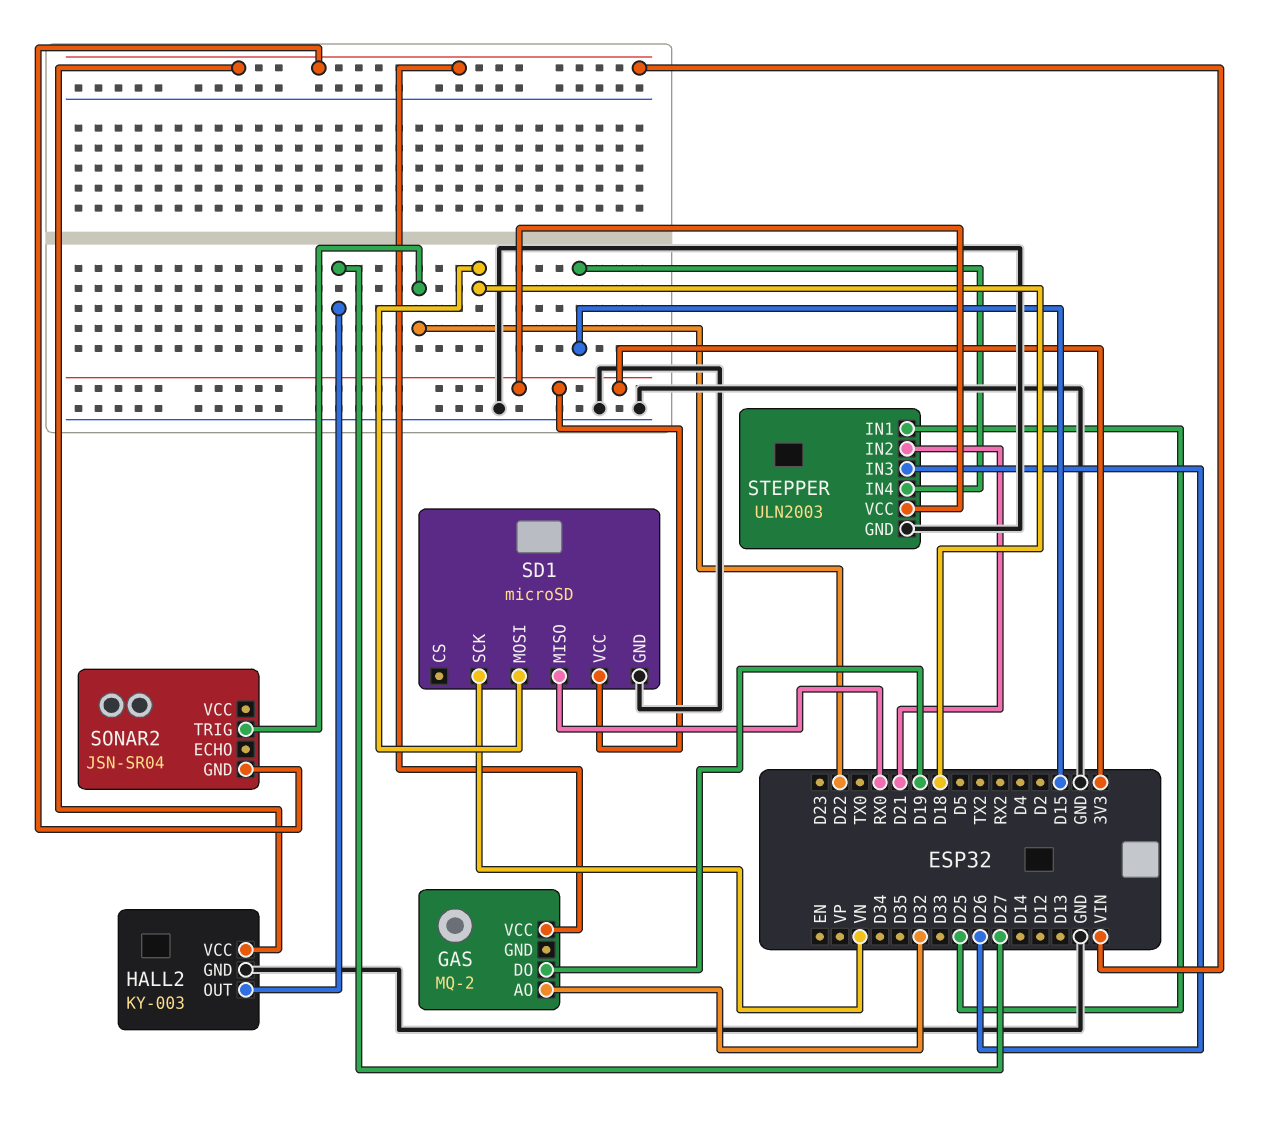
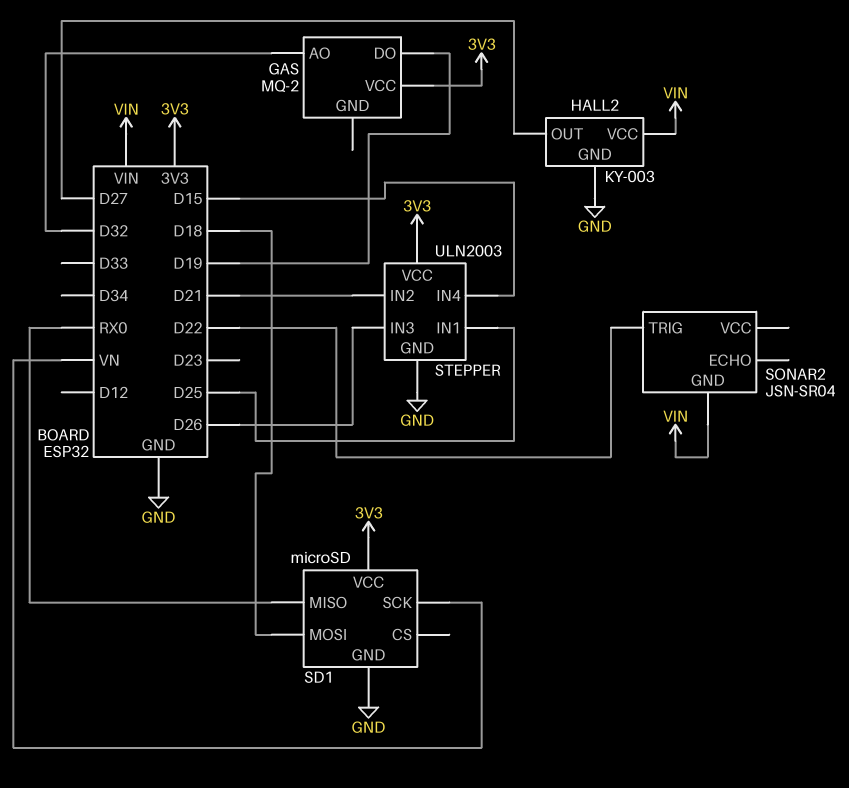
GAS pin VCC: VIN -> 3V3

